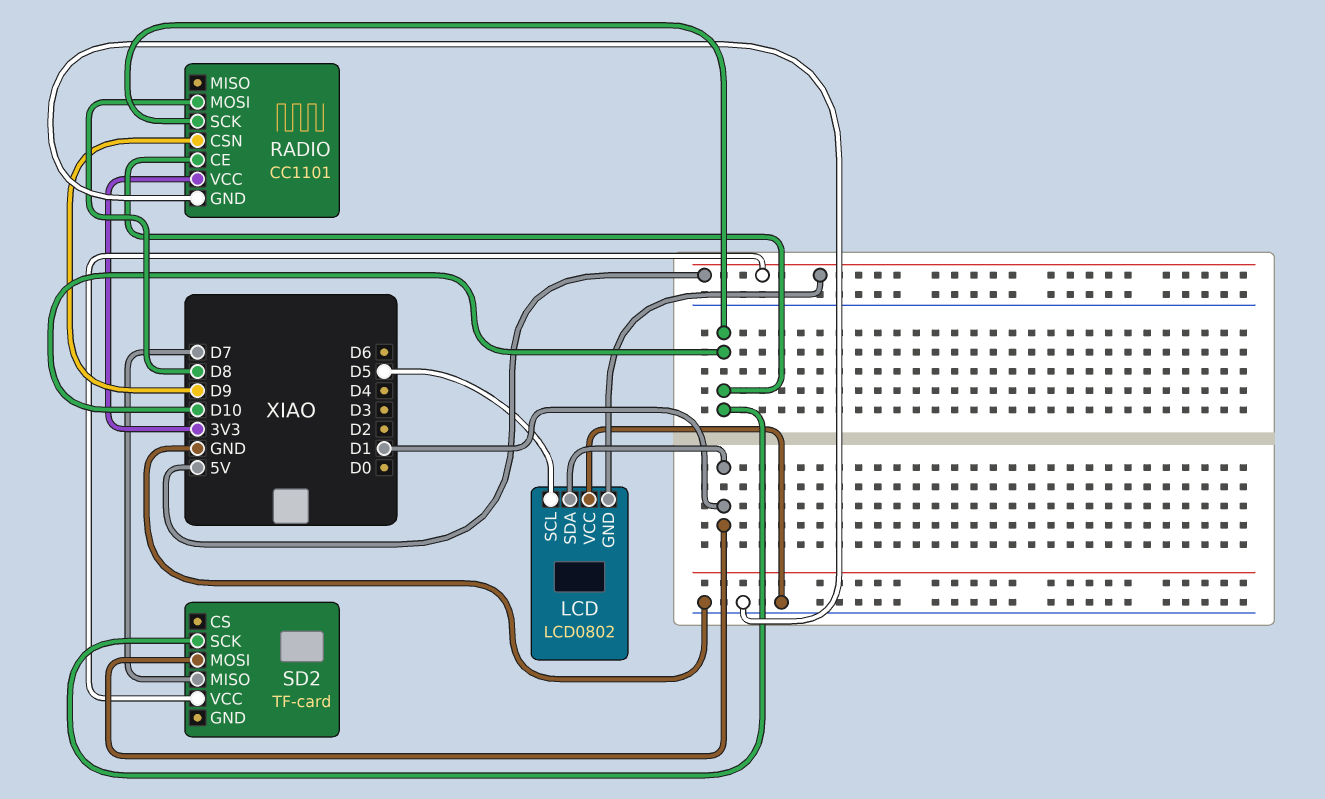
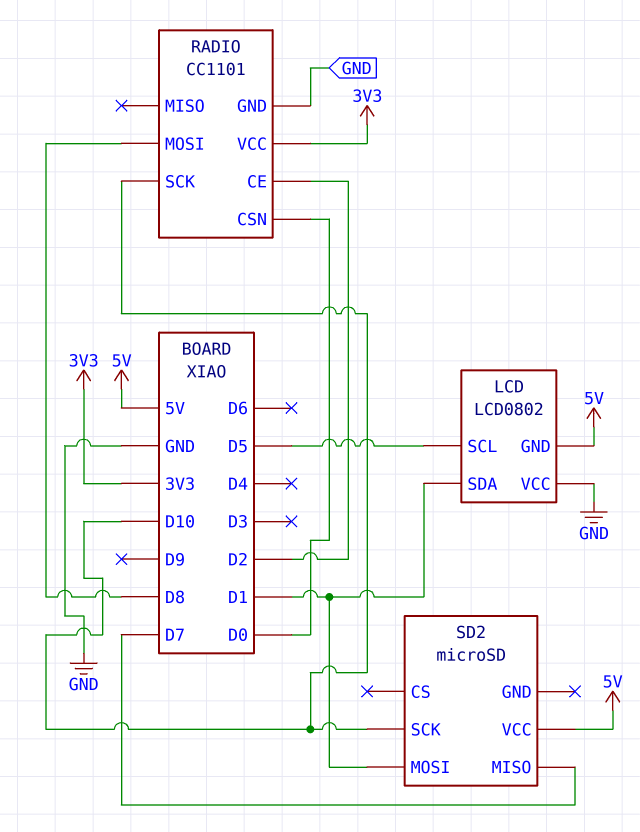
RADIO pin CE: D10 -> D2
RADIO pin CSN: D9 -> D0
SD2: TF-card -> microSD

